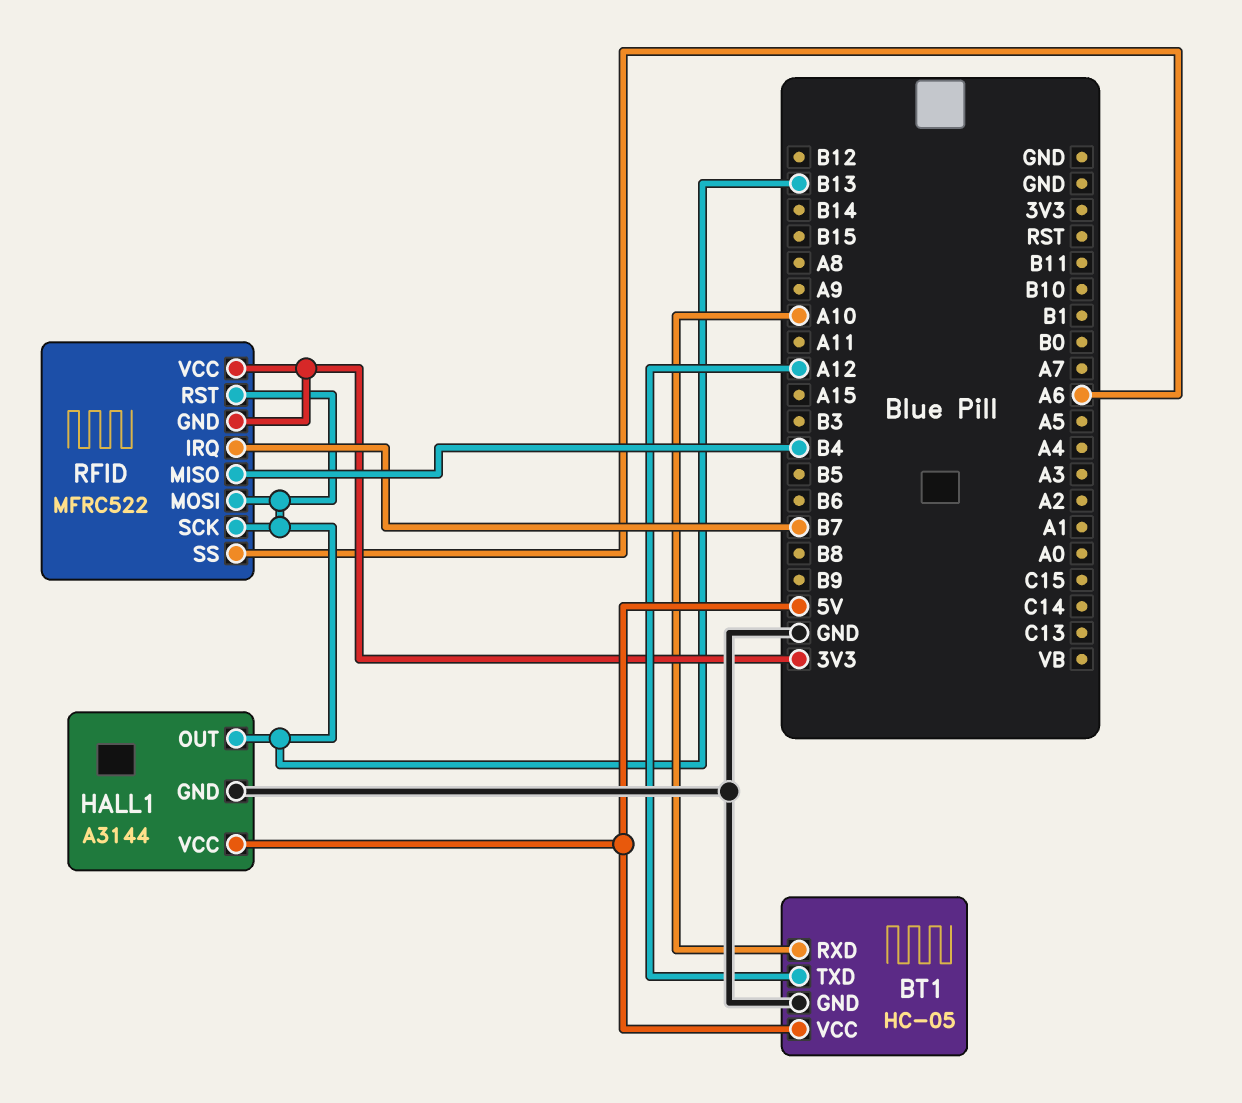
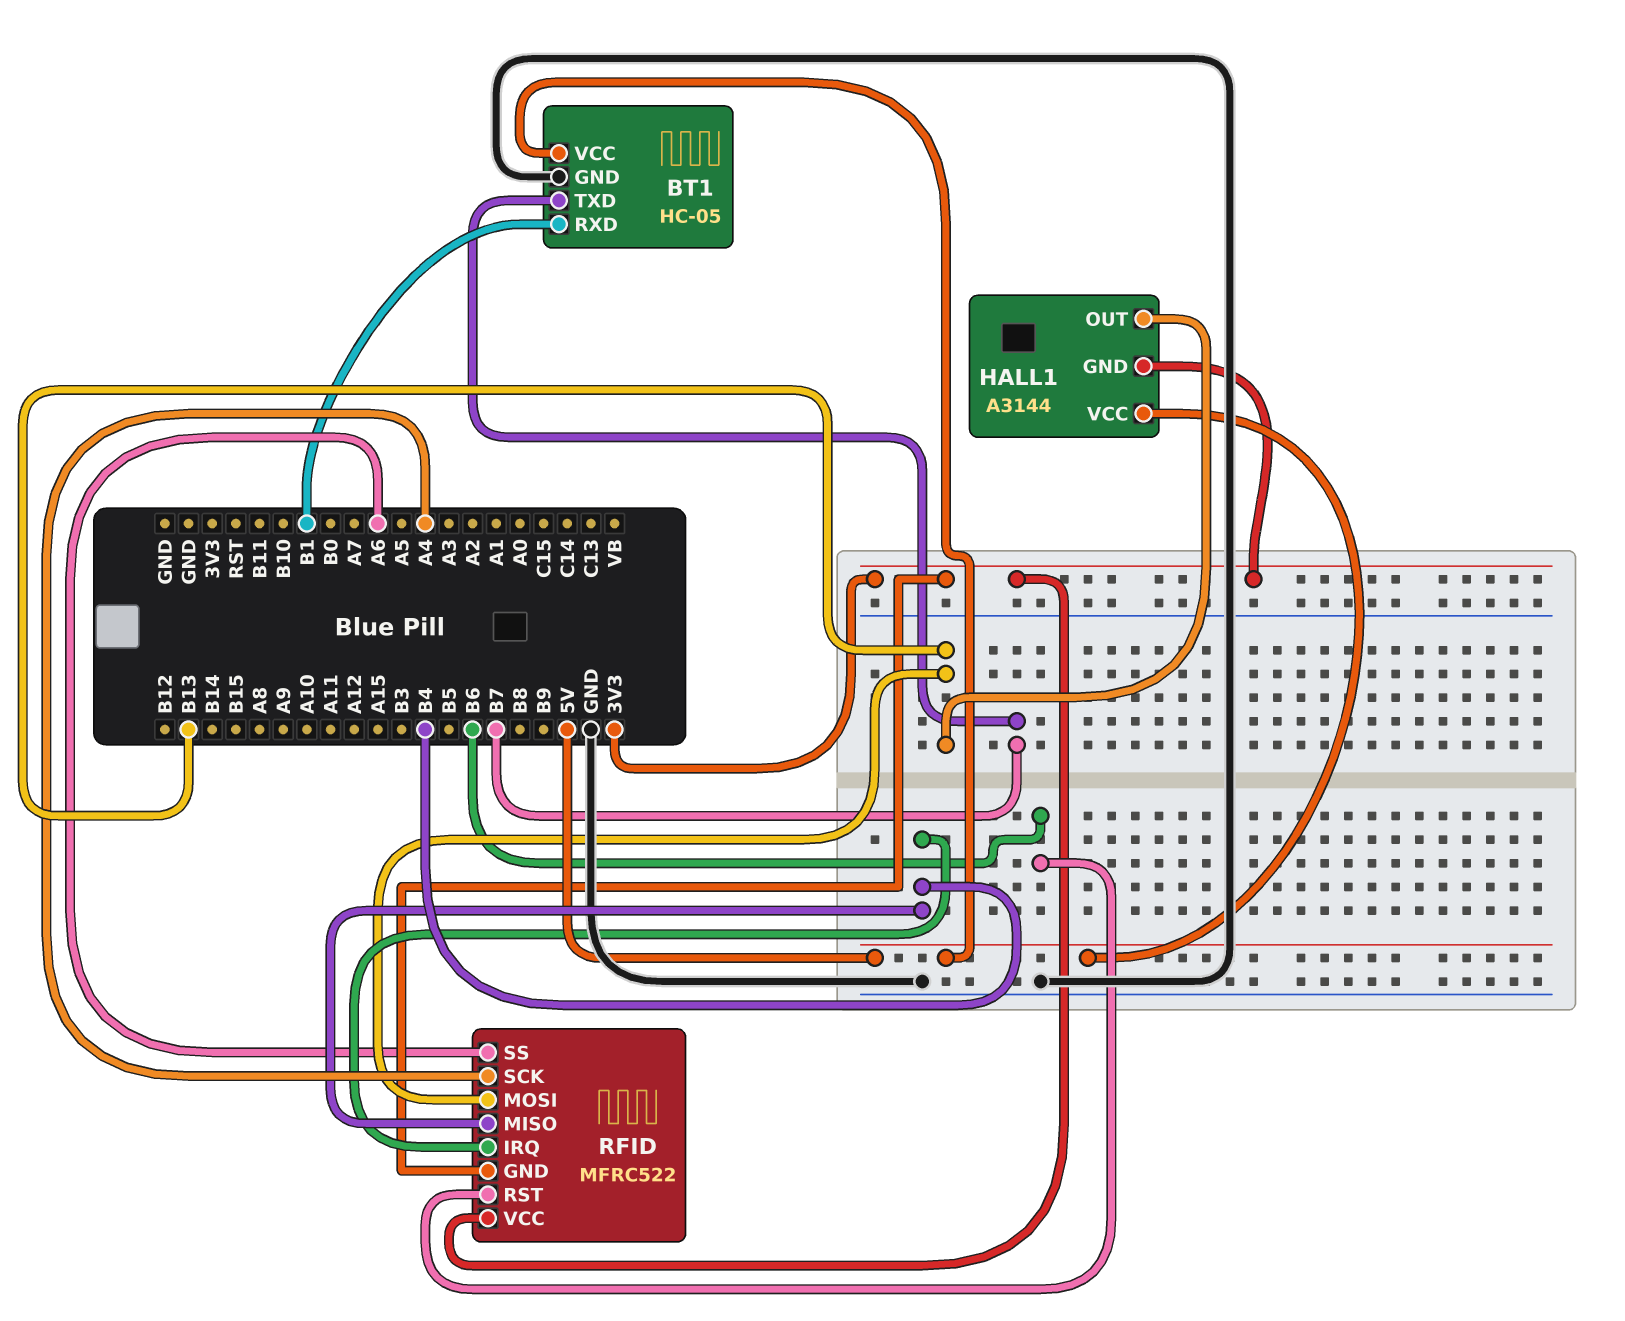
BT1 pin RXD: A10 -> B1
BT1 pin TXD: A12 -> B7
HALL1 pin GND: GND -> 3V3
RFID pin IRQ: B7 -> B4
RFID pin RST: B13 -> B6
RFID pin SCK: B13 -> A4

